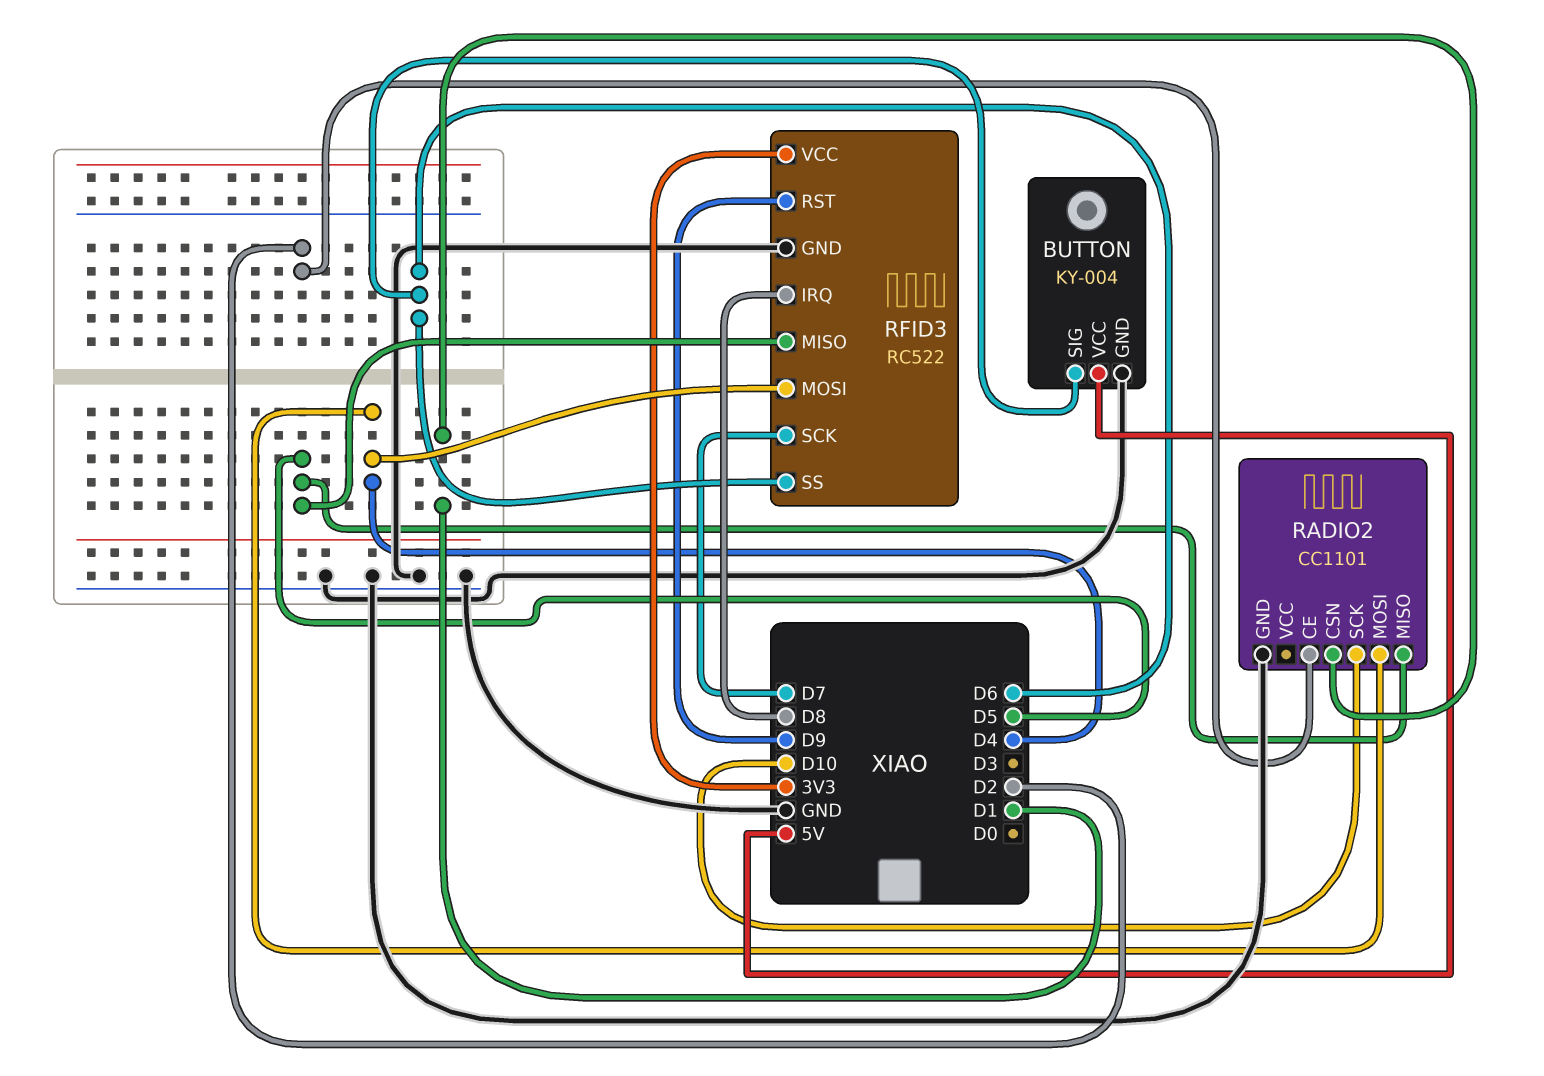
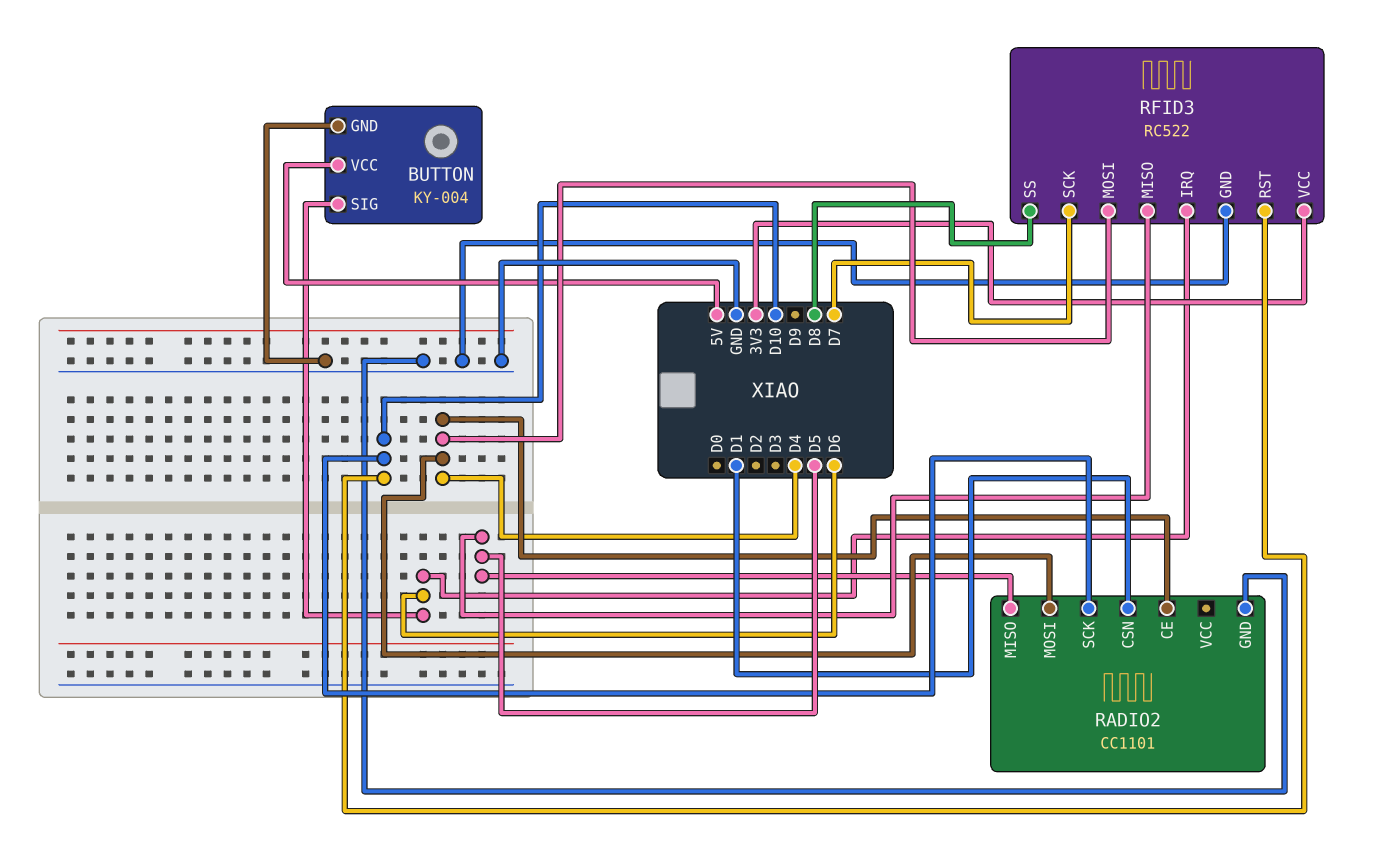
RADIO2 pin CE: D2 -> D4
RFID3 pin IRQ: D8 -> D6
RFID3 pin RST: D9 -> D10
RFID3 pin SS: D6 -> D8

